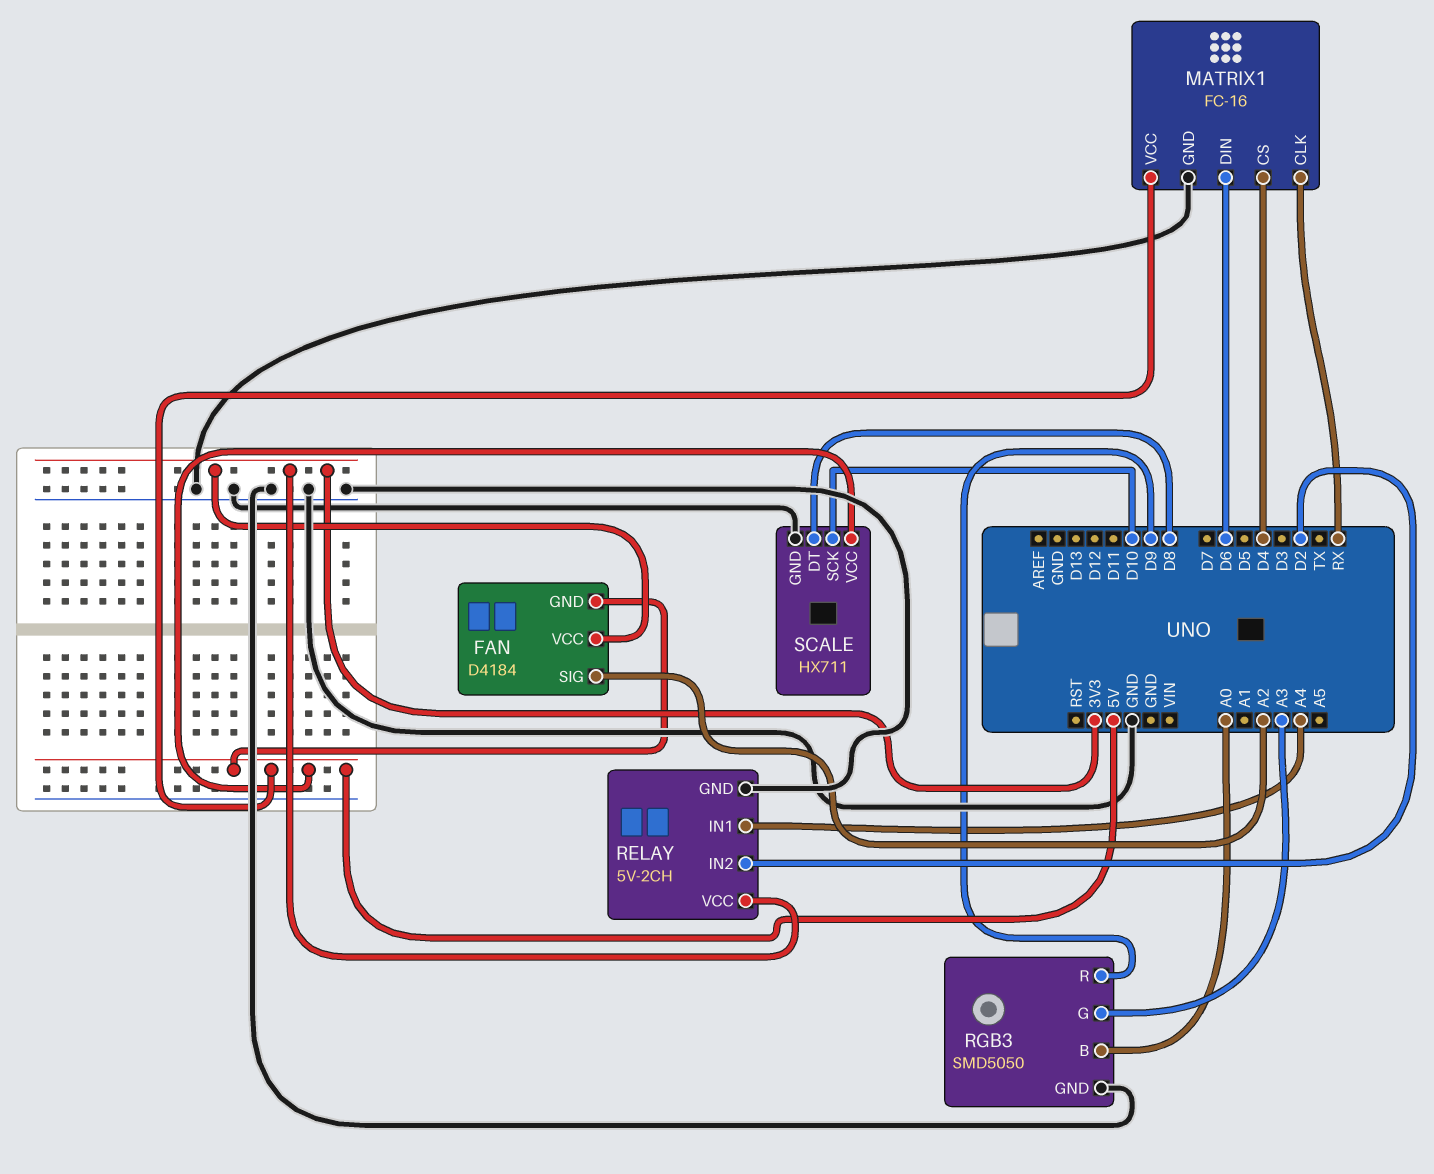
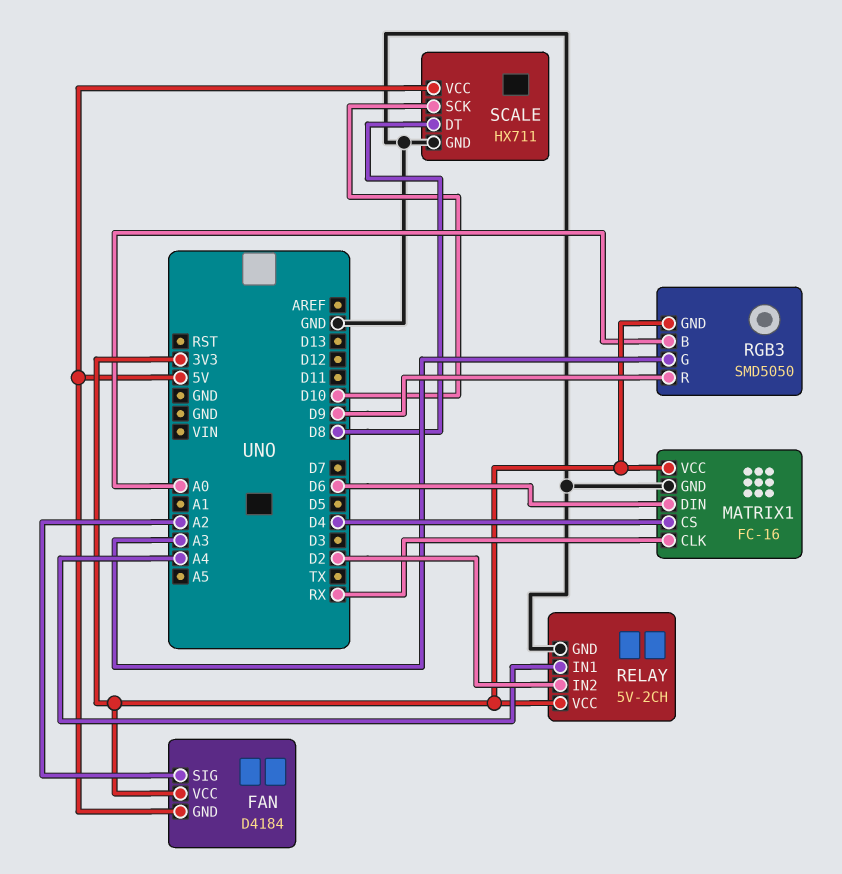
MATRIX1 pin VCC: 5V -> 3V3
RGB3 pin GND: GND -> 3V3

